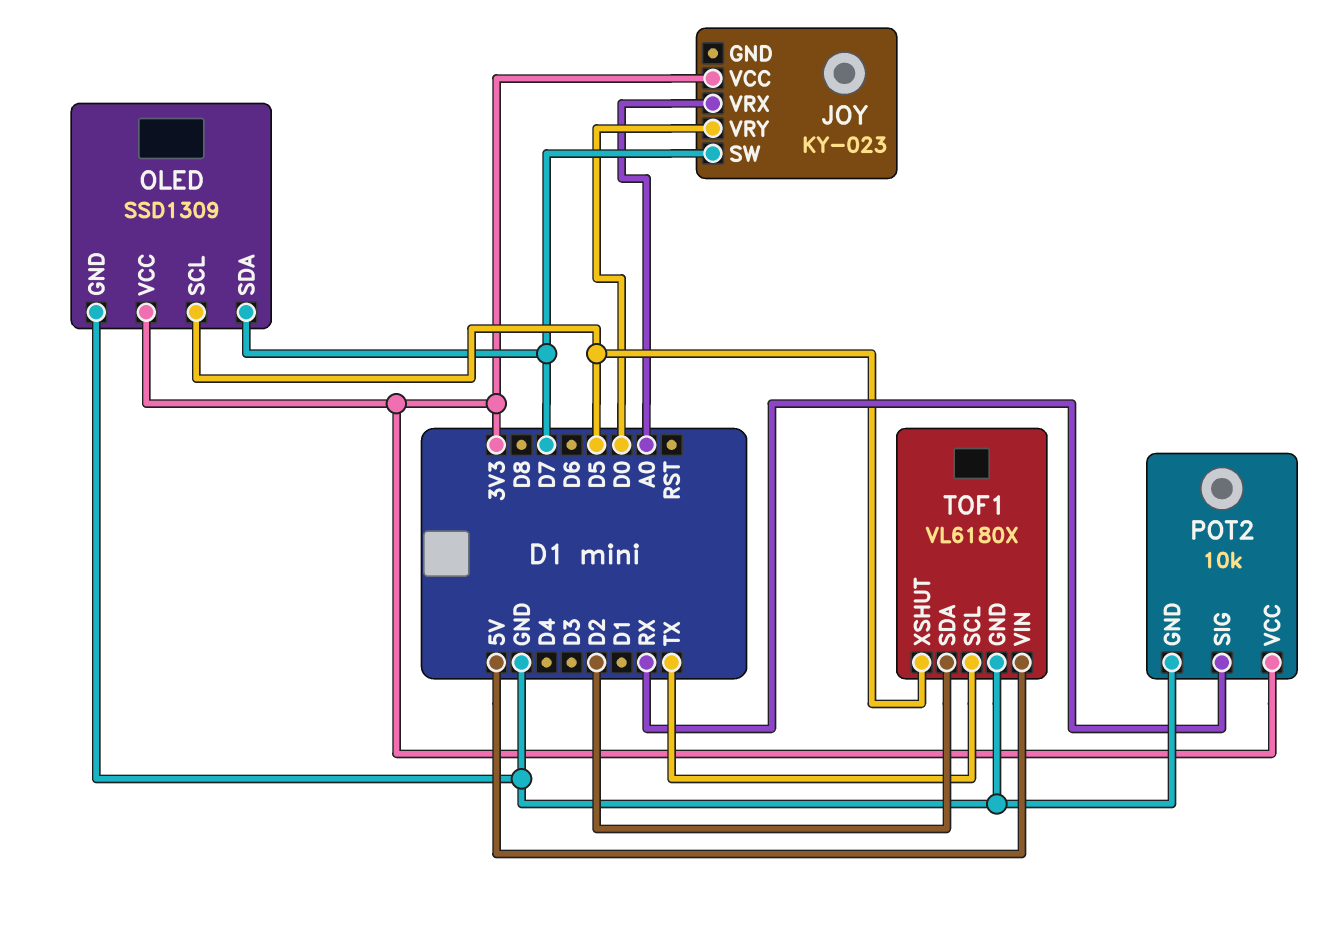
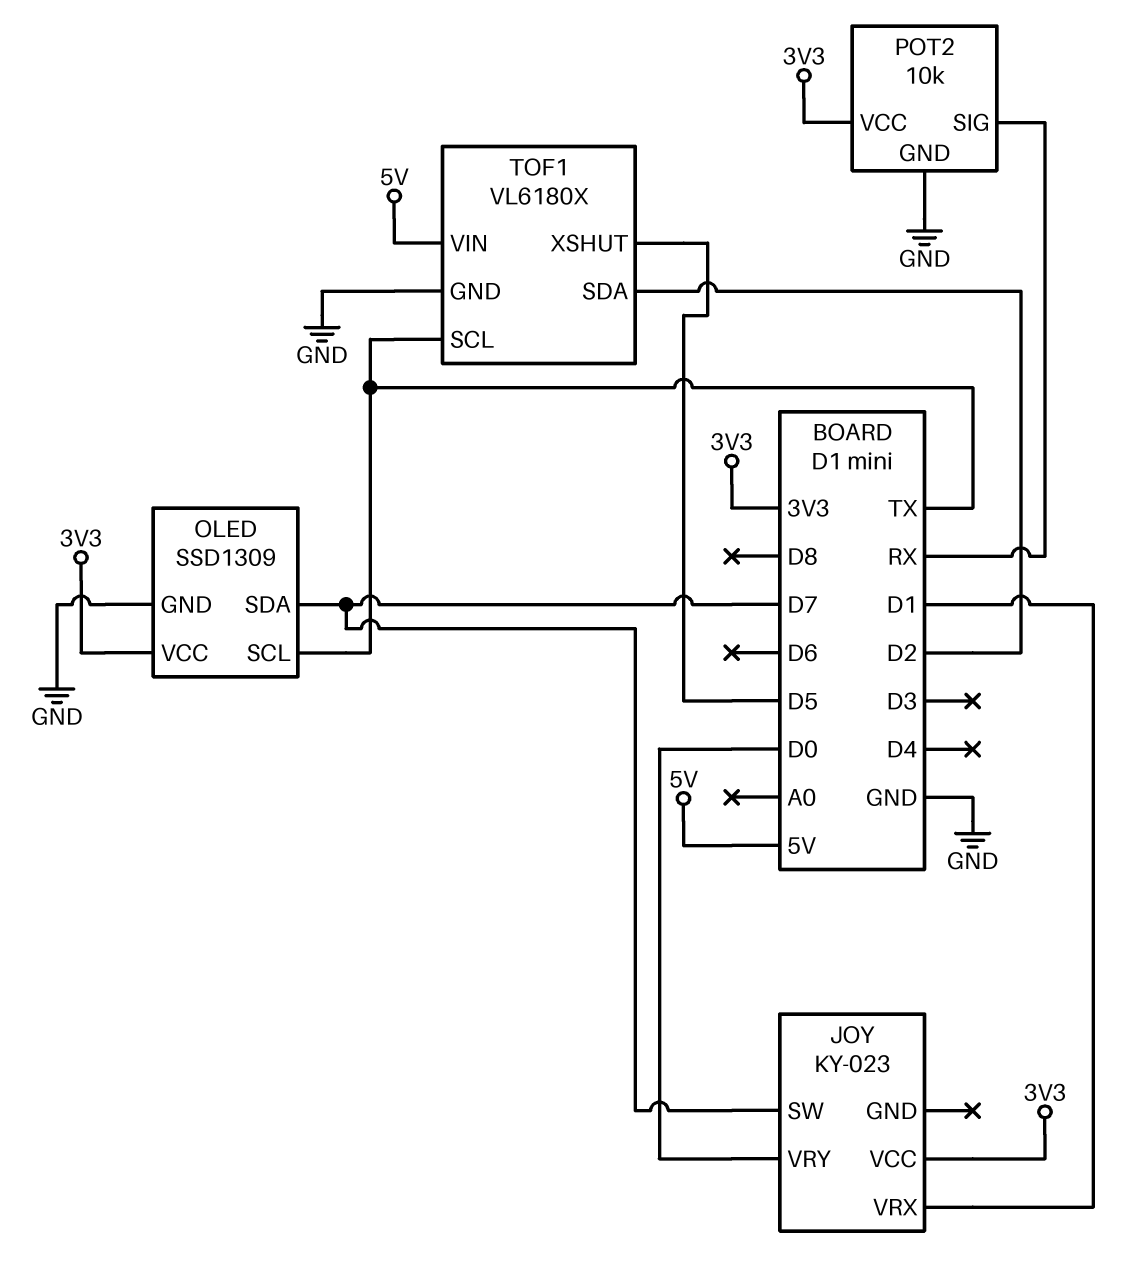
JOY pin VRX: A0 -> D1
OLED pin SCL: D5 -> TX

